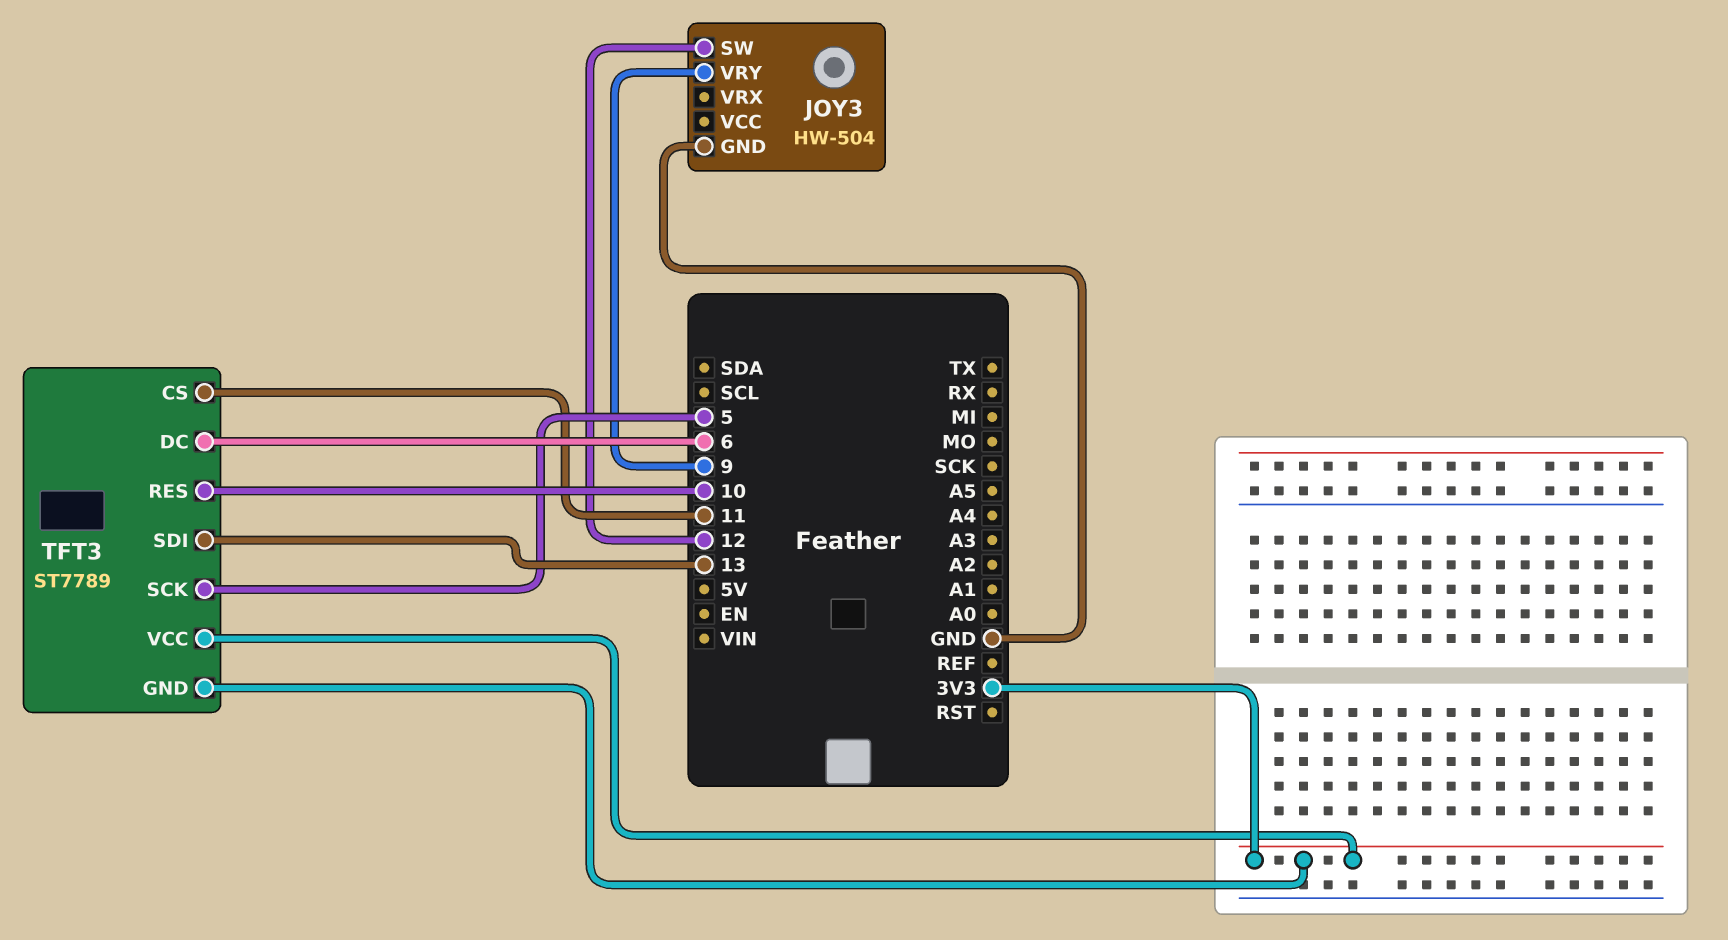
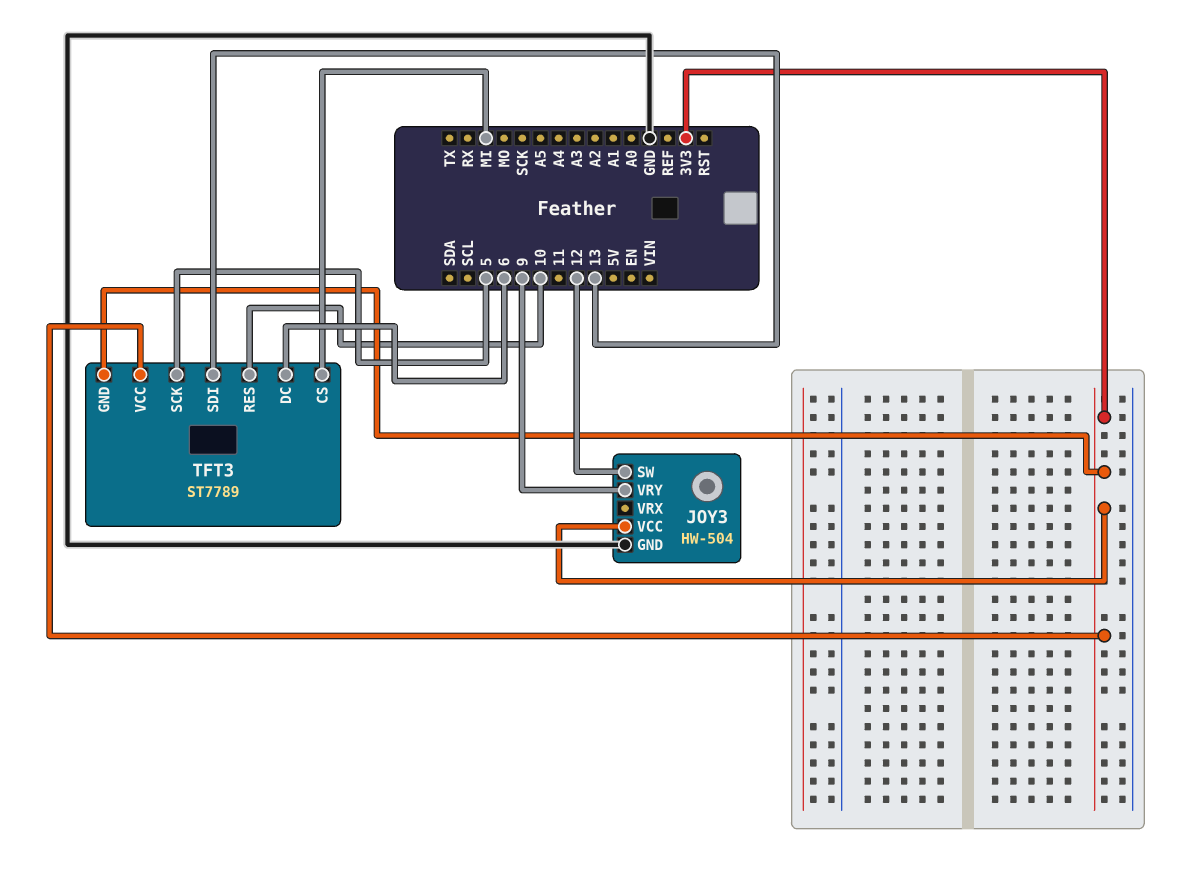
JOY3 pin VCC: none -> 3V3
TFT3 pin CS: 11 -> MI

